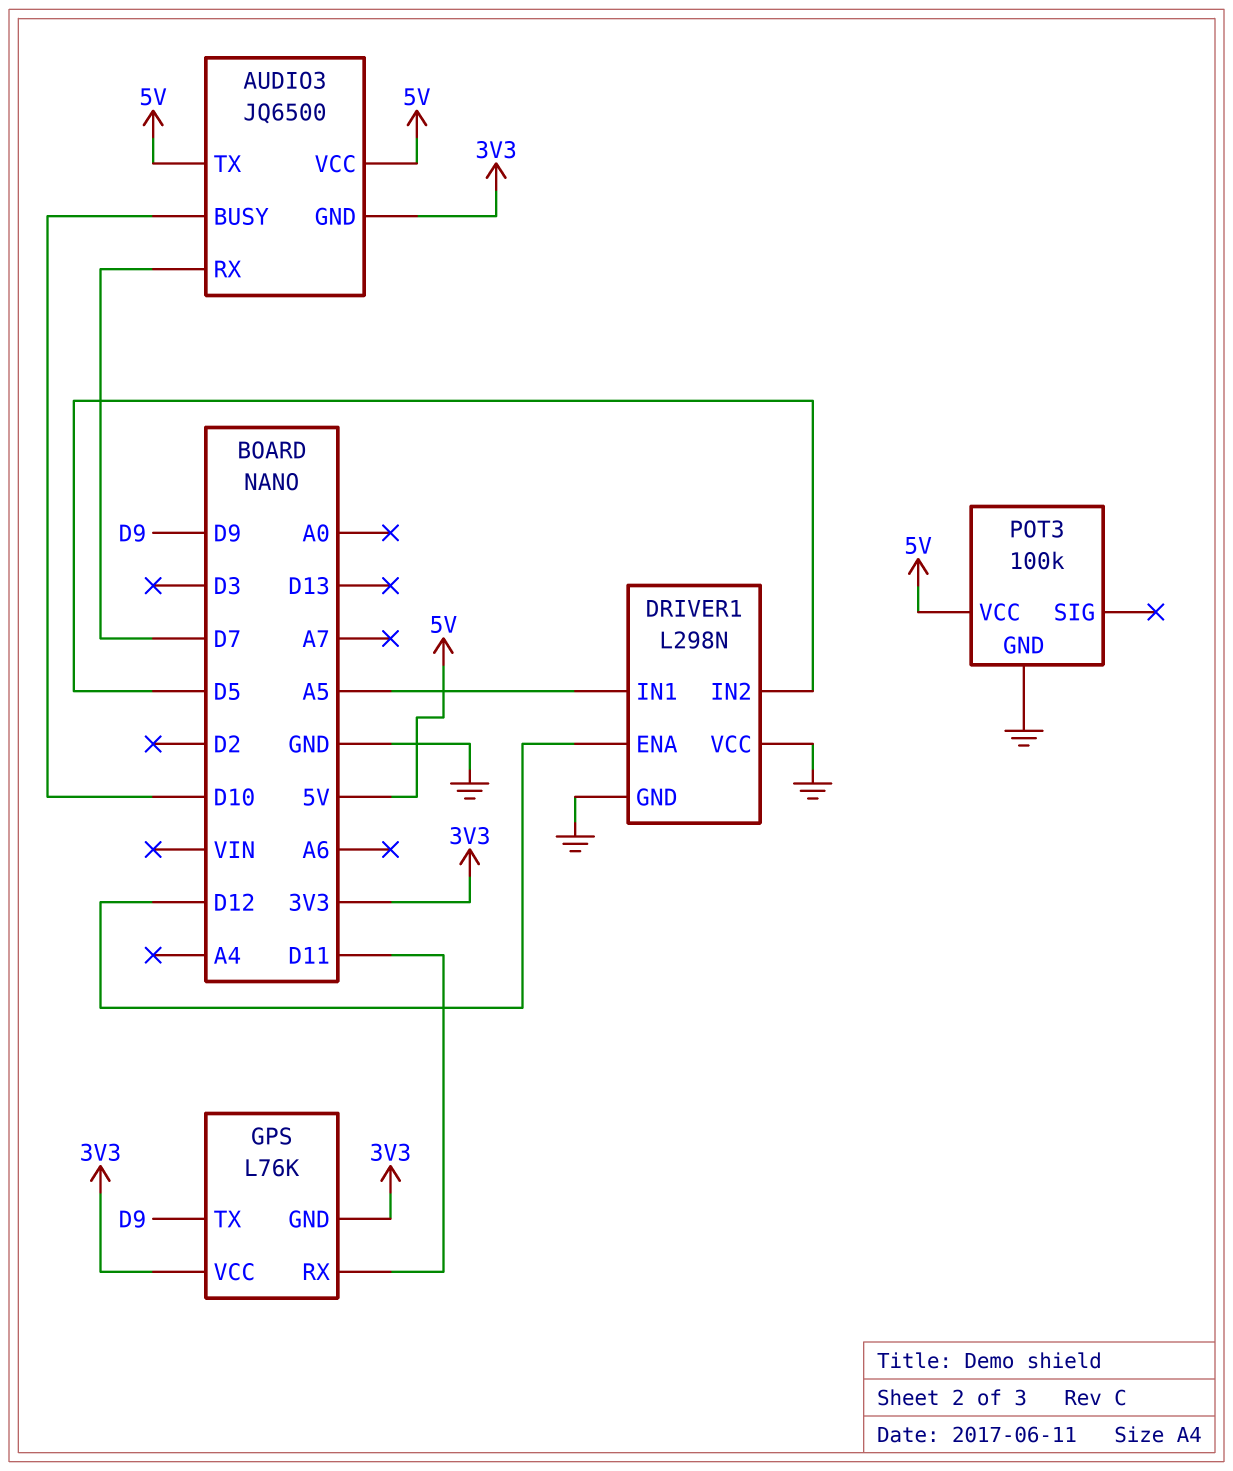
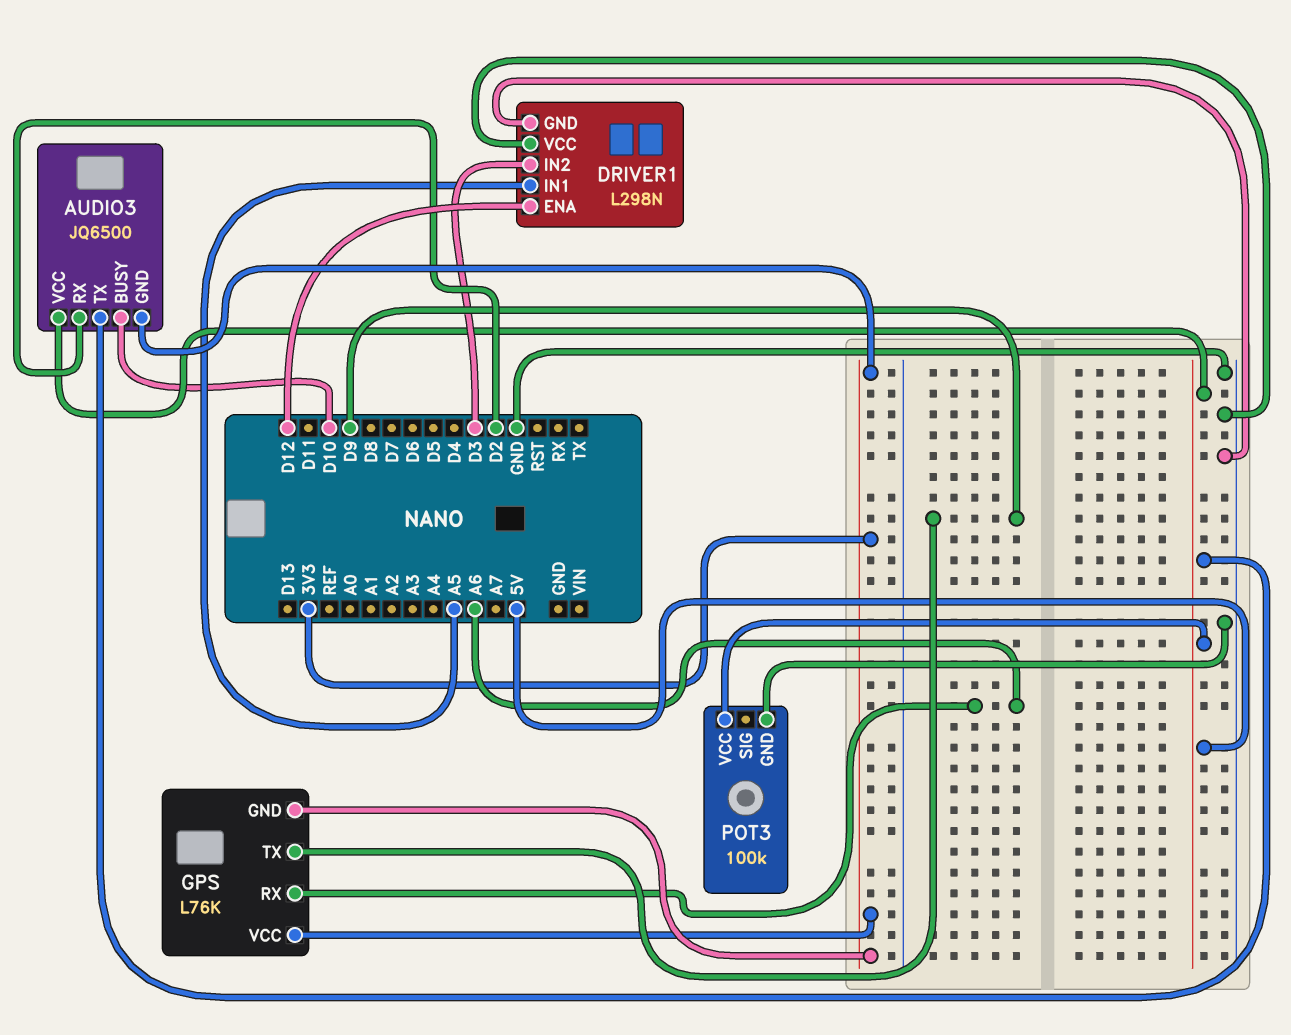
AUDIO3 pin RX: D7 -> D2
DRIVER1 pin IN2: D5 -> D3
GPS pin RX: D11 -> A6

